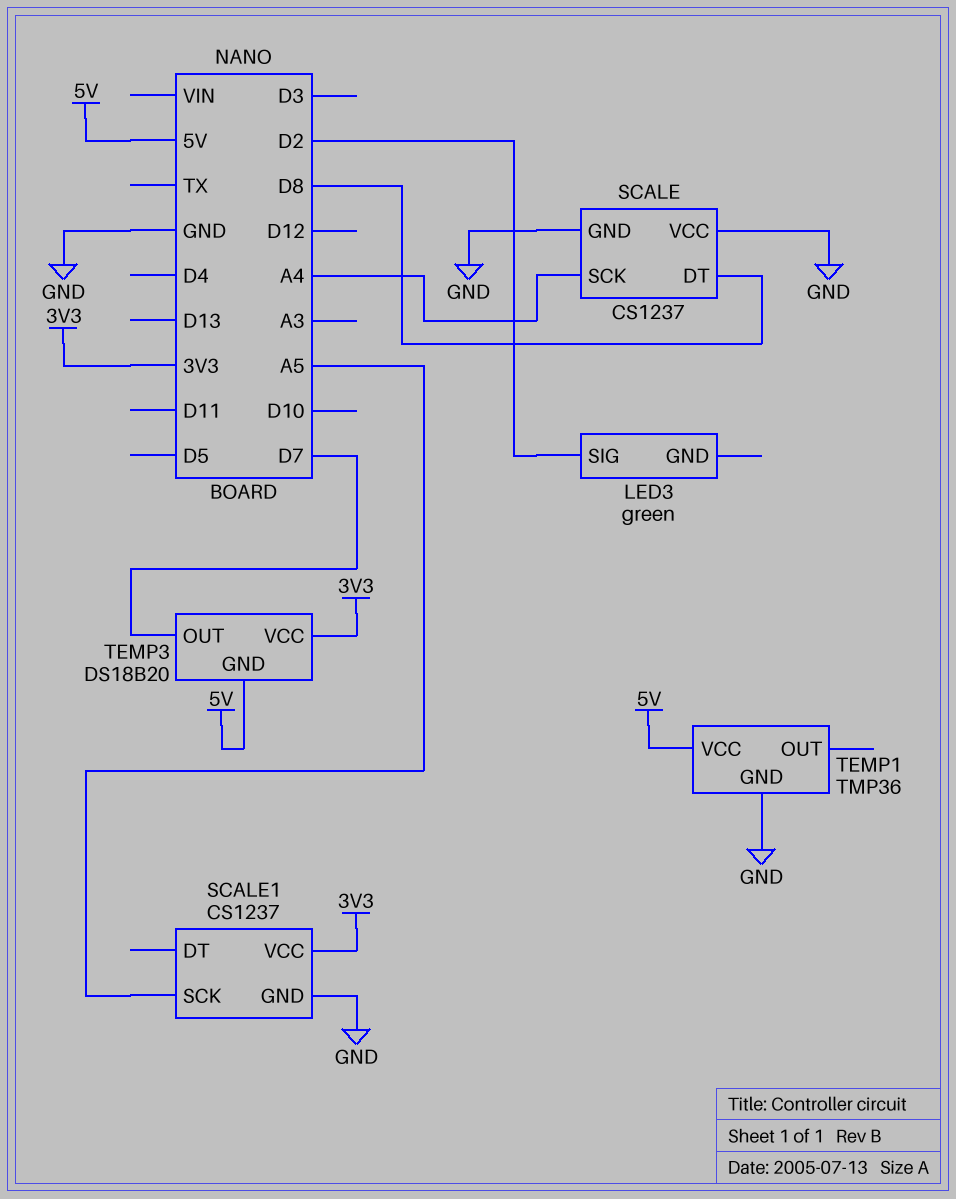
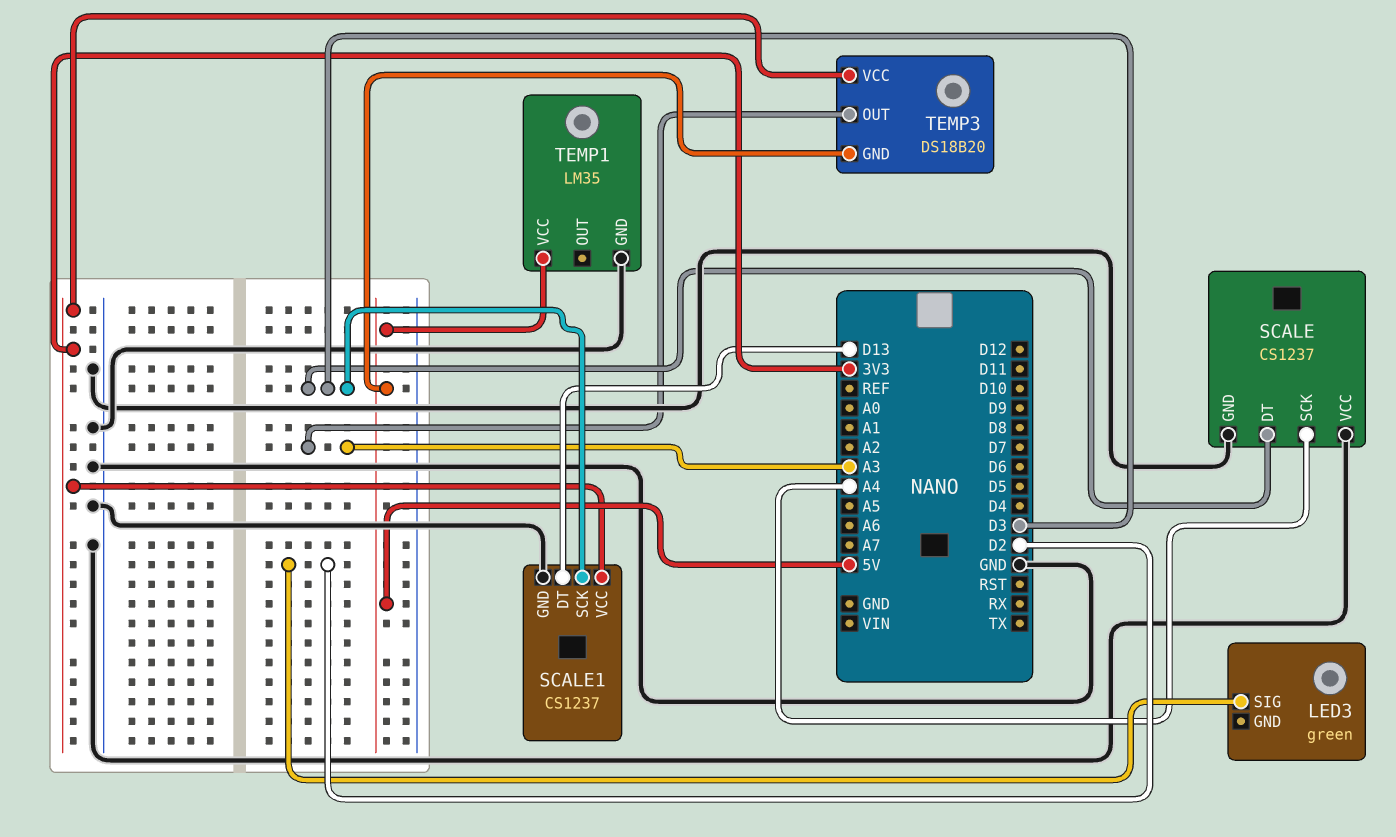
SCALE pin DT: D8 -> D3
SCALE1 pin DT: none -> D13
SCALE1 pin SCK: A5 -> D3
TEMP1: TMP36 -> LM35
TEMP3 pin OUT: D7 -> A3

